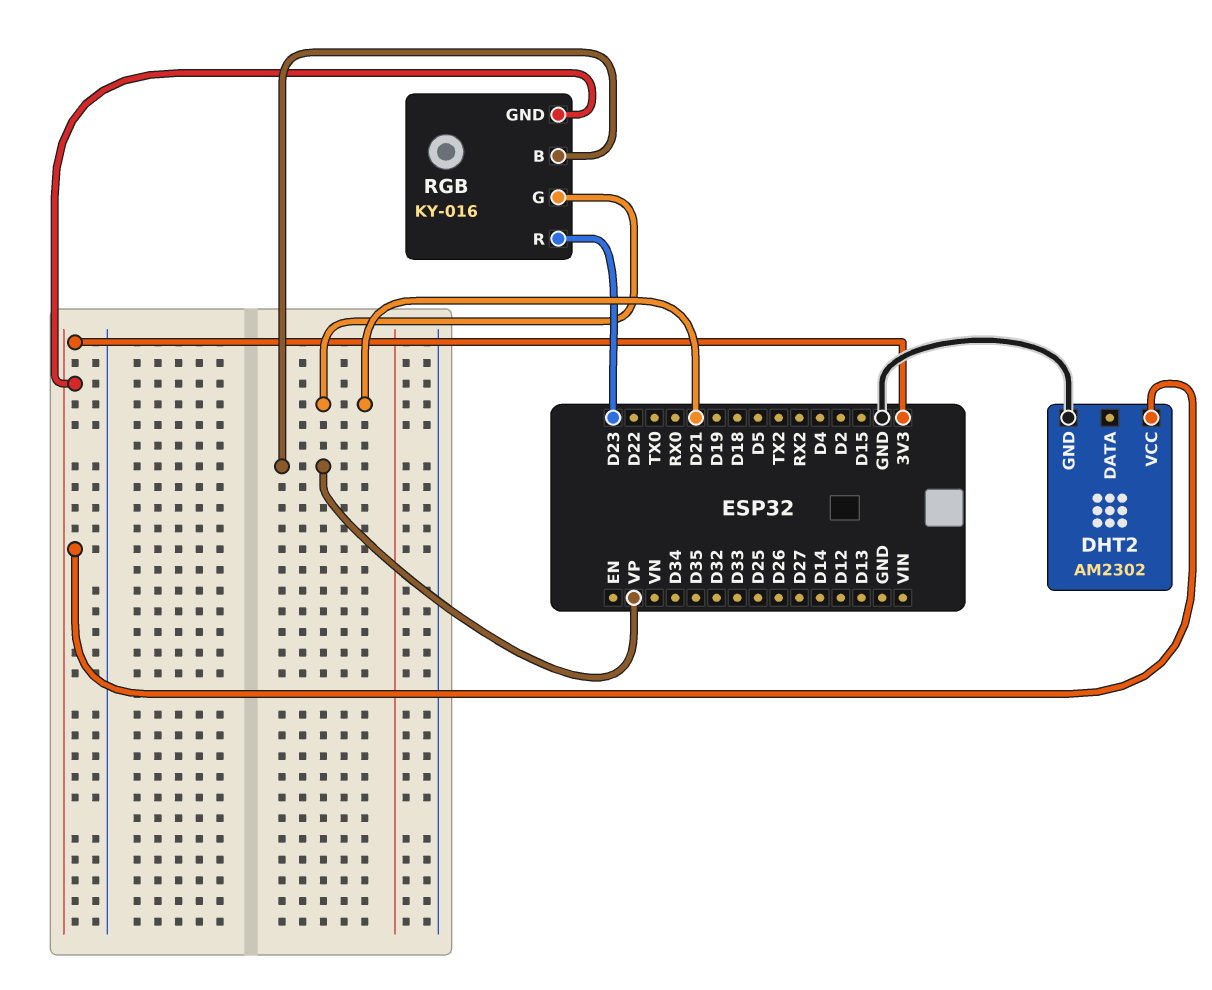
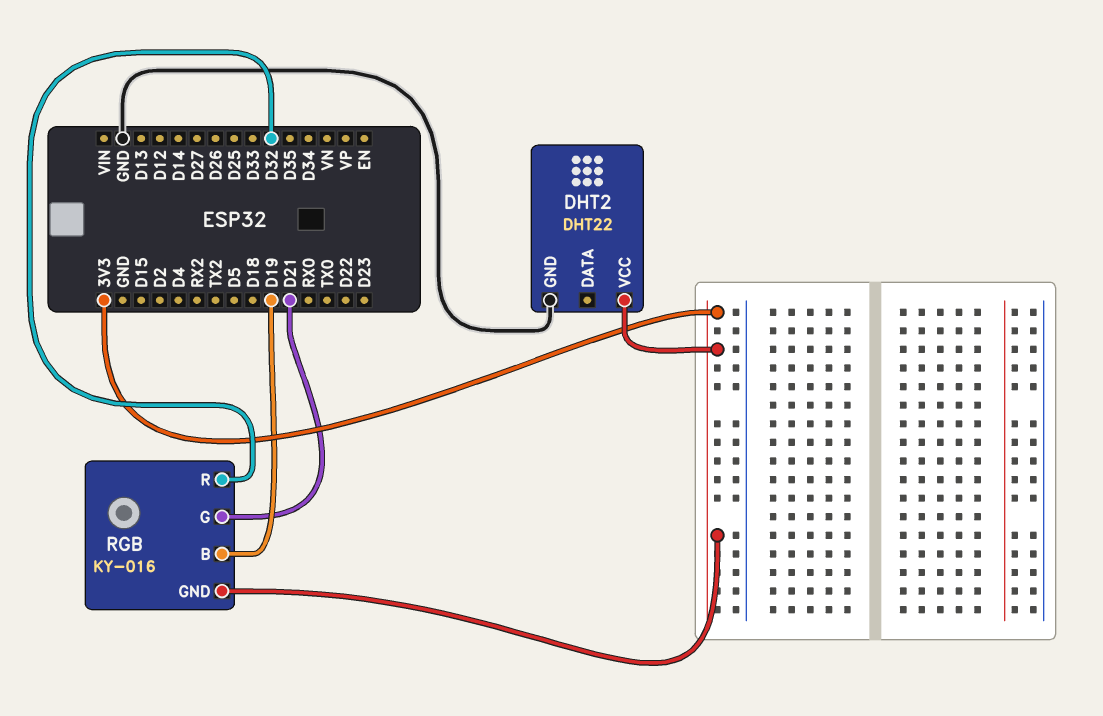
DHT2: AM2302 -> DHT22
RGB pin B: VP -> D19
RGB pin R: D23 -> D32

